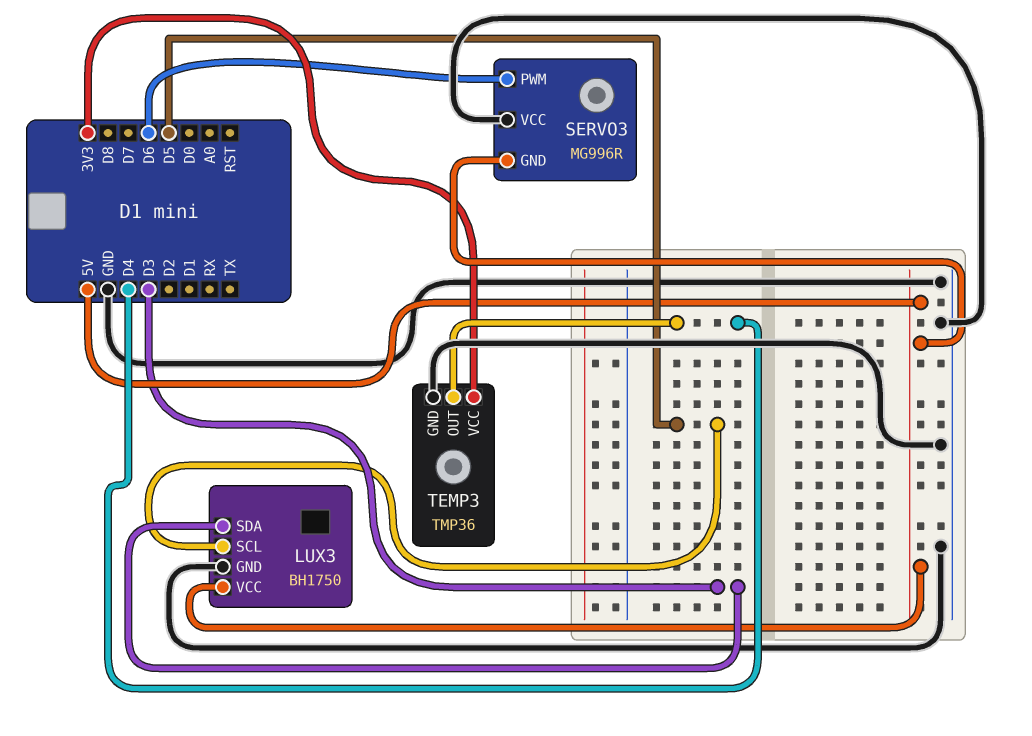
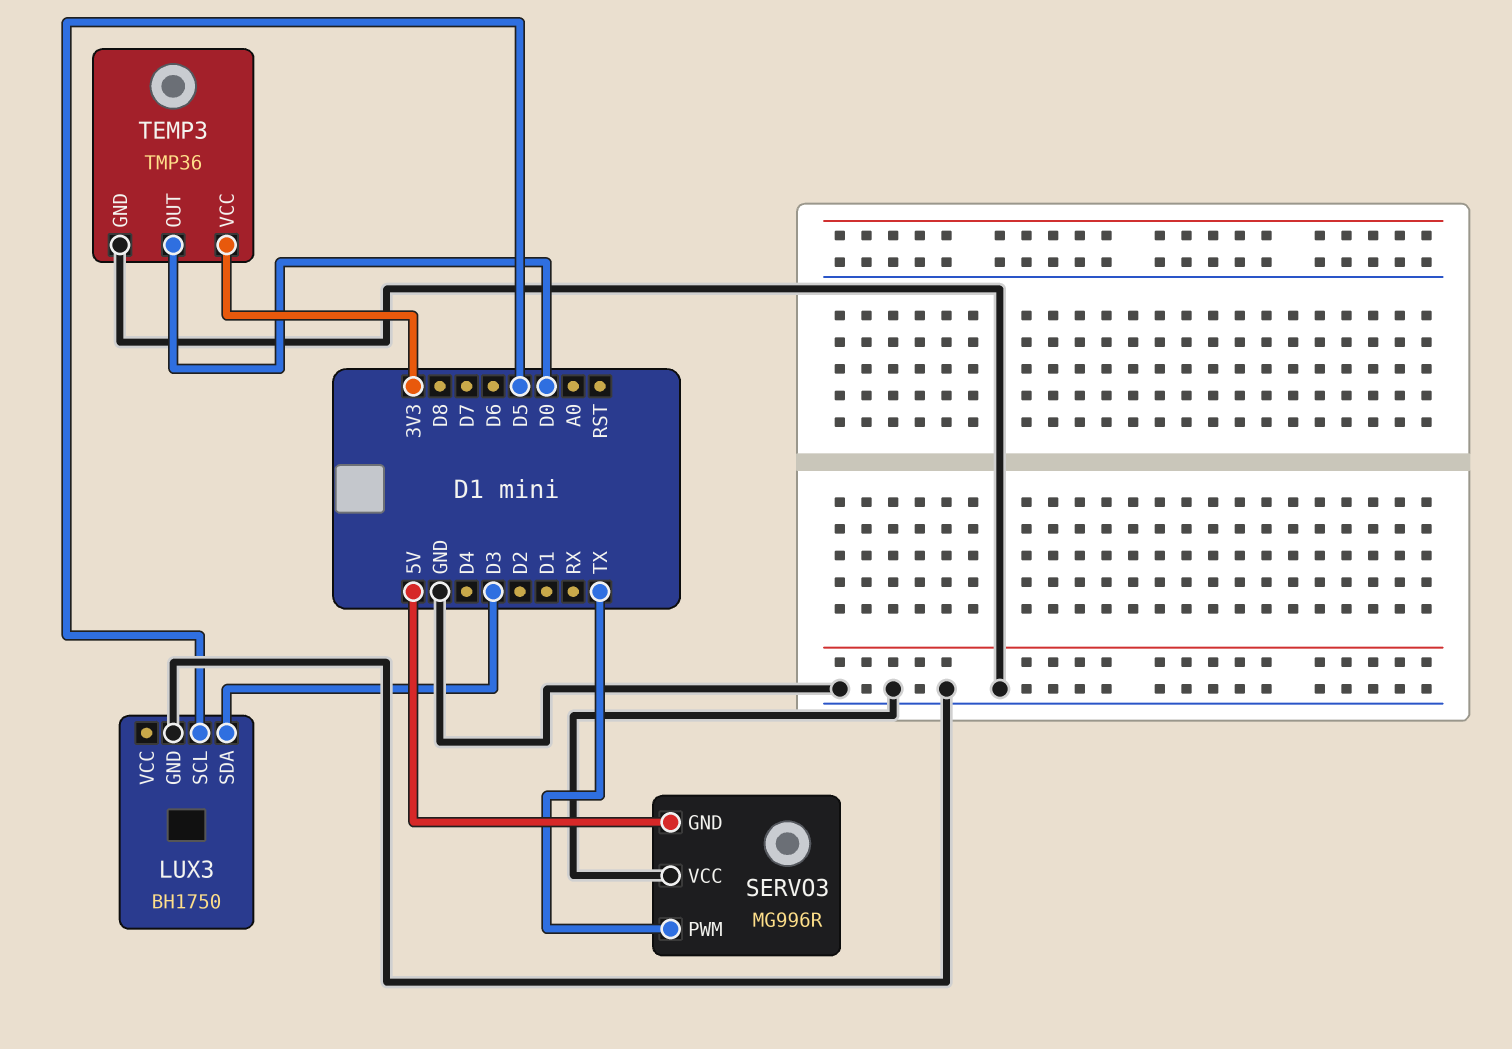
LUX3 pin VCC: 5V -> none
SERVO3 pin PWM: D6 -> TX
TEMP3 pin OUT: D4 -> D0

